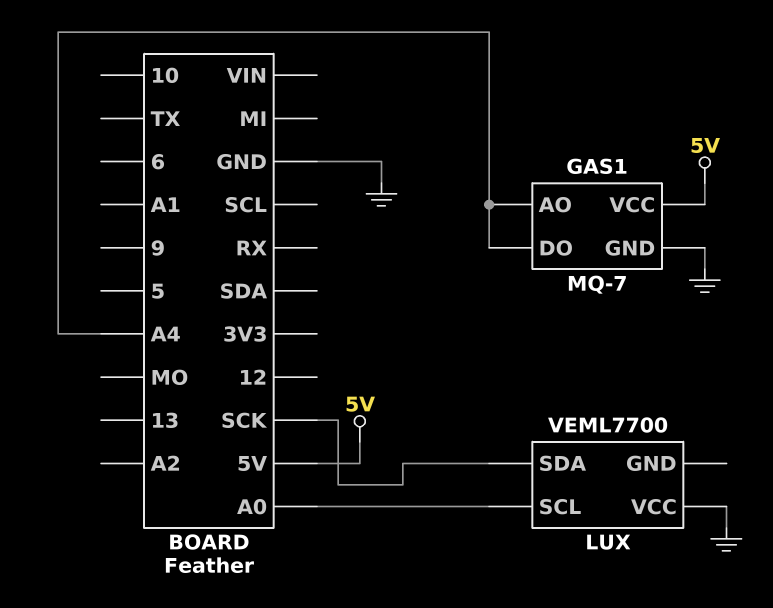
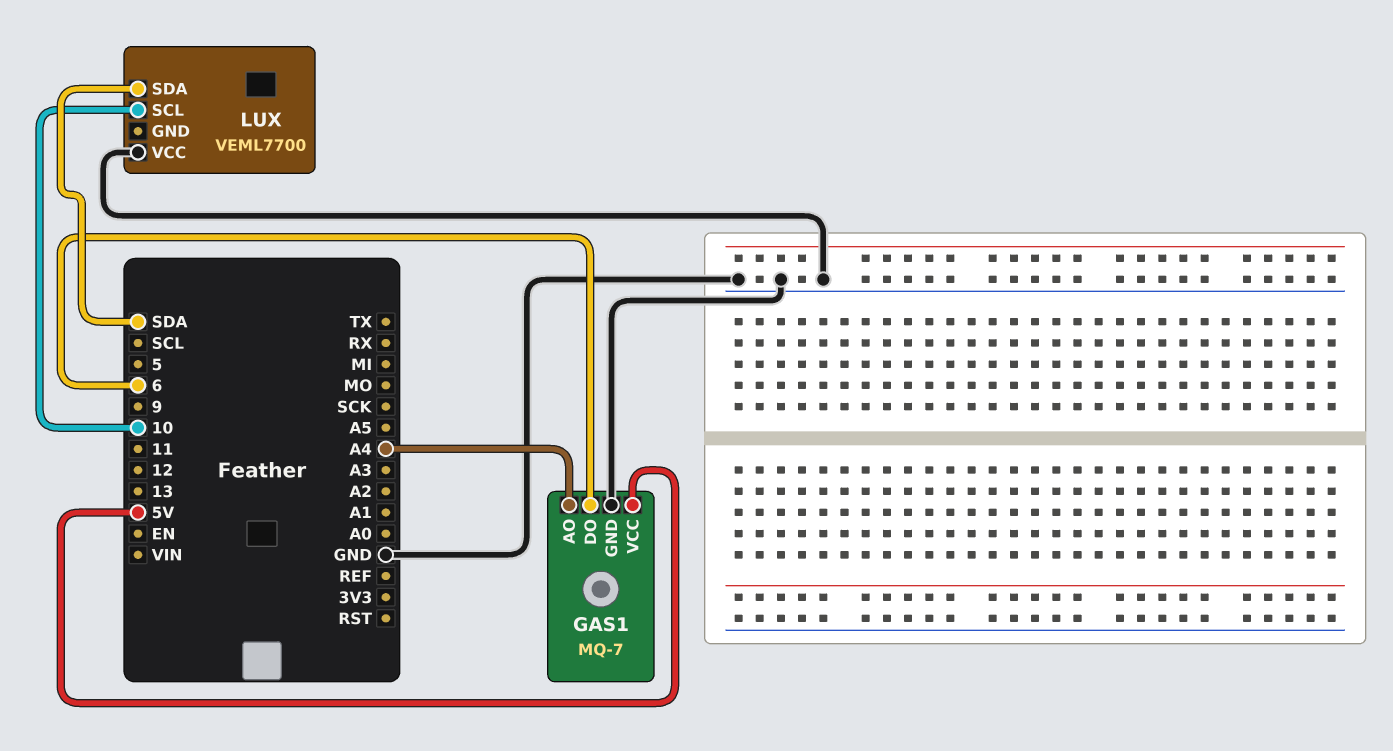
GAS1 pin DO: A4 -> 6
LUX pin SCL: A0 -> 10
LUX pin SDA: SCK -> SDA

